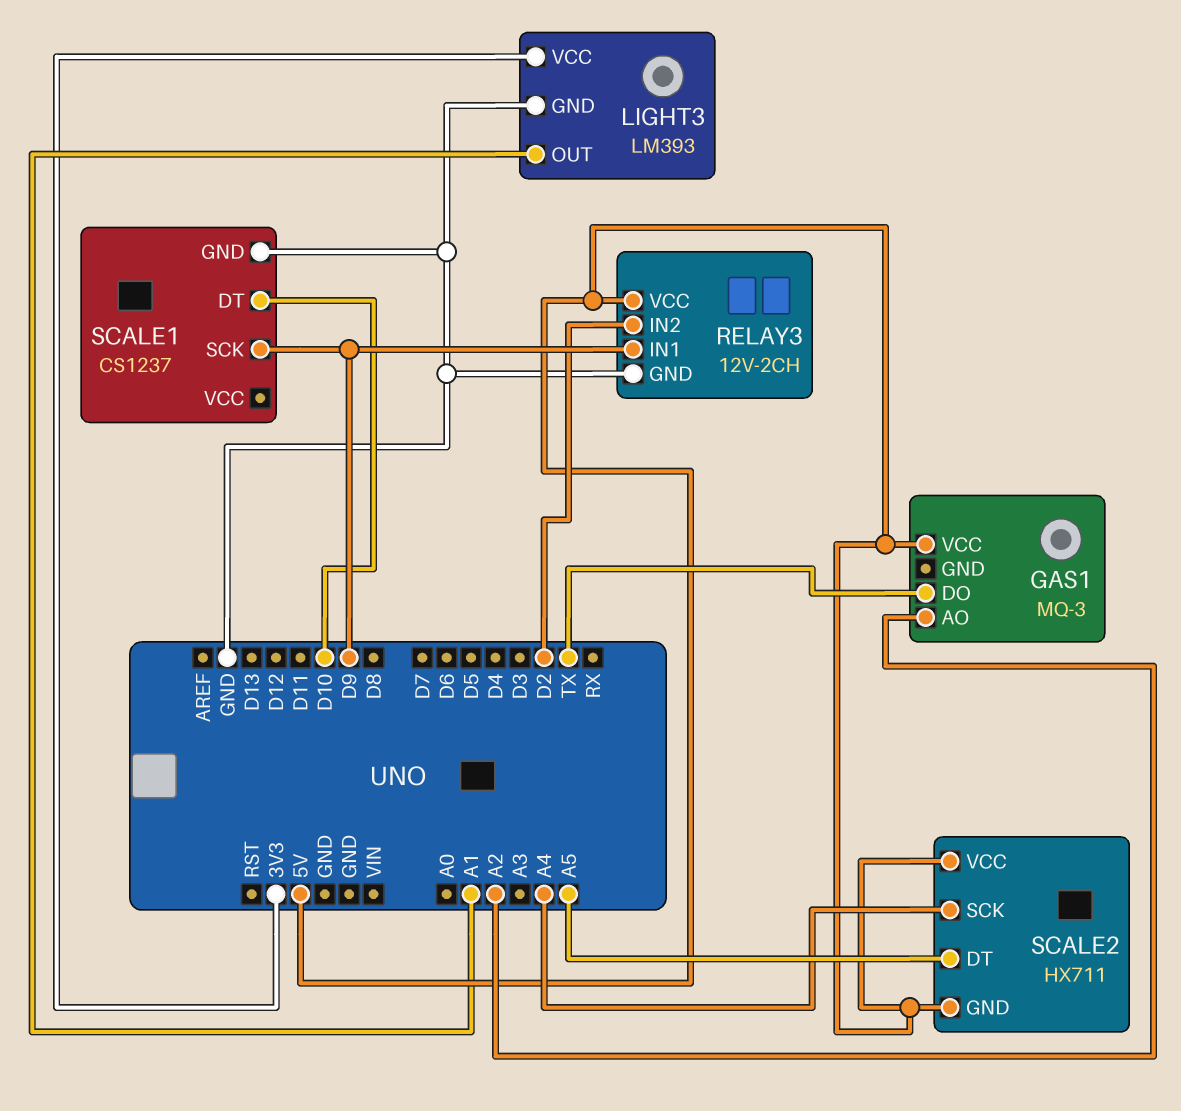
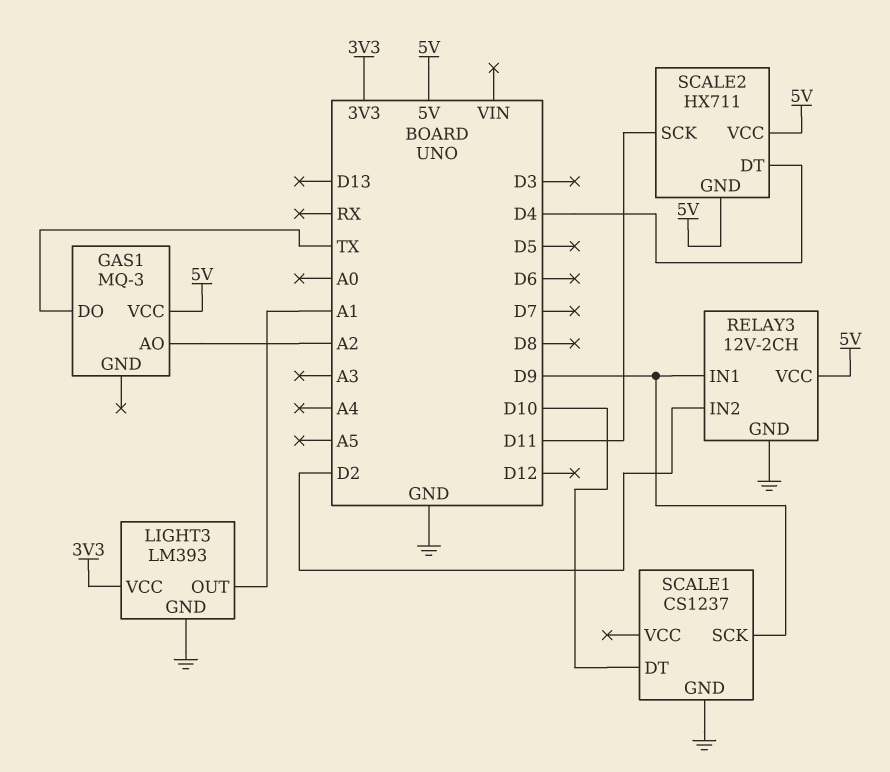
SCALE2 pin DT: A5 -> D4
SCALE2 pin SCK: A4 -> D11

